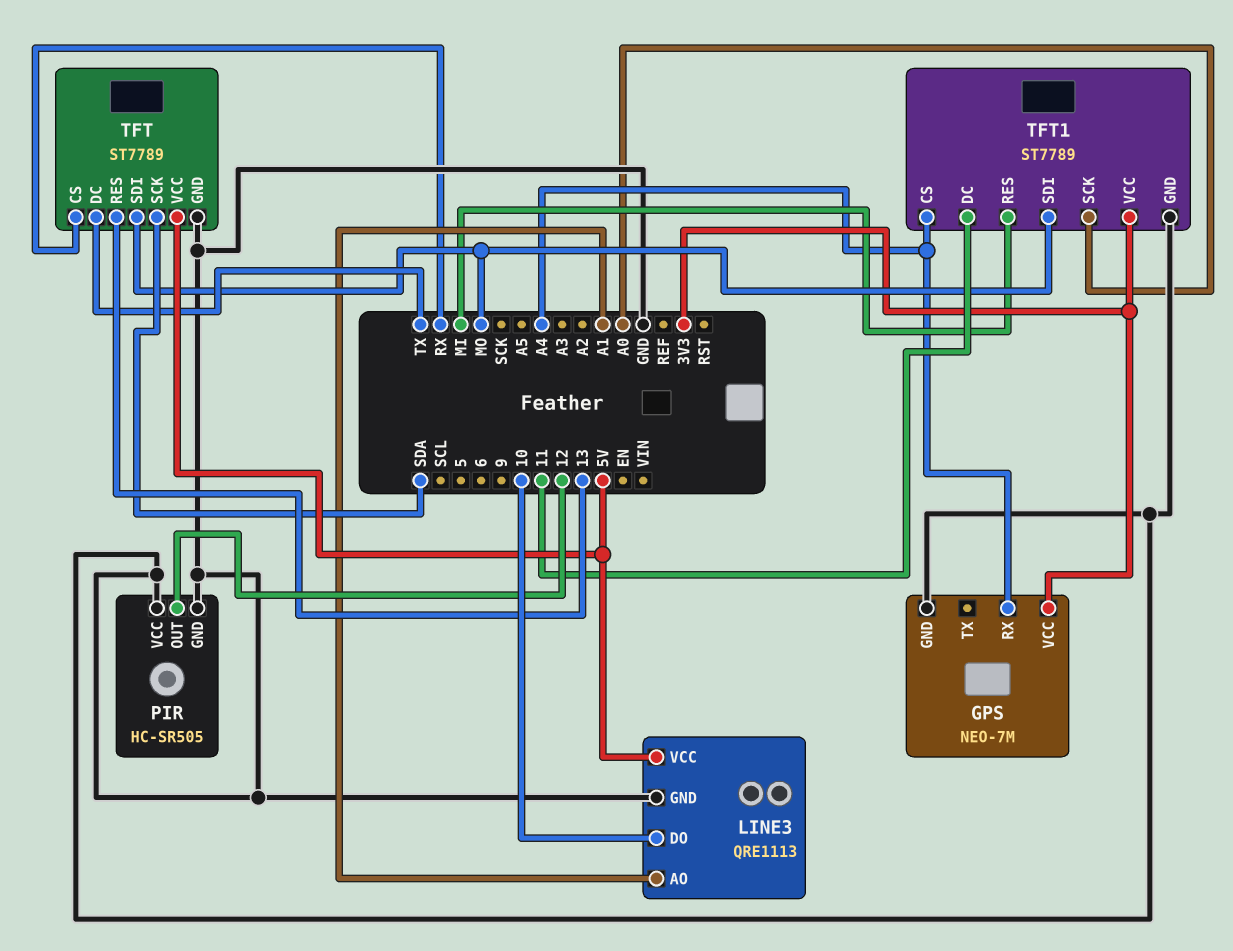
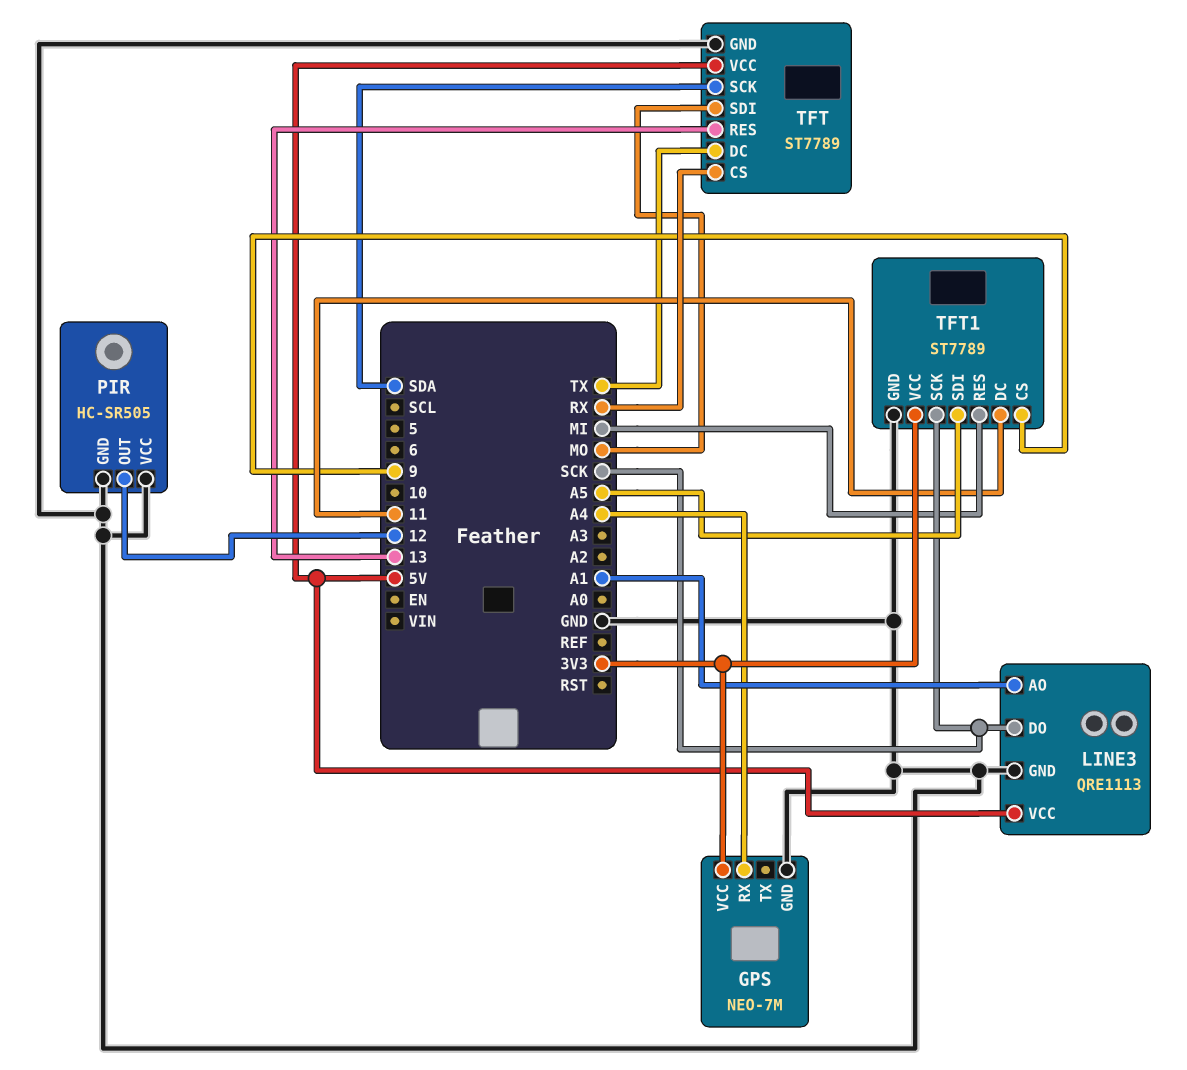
LINE3 pin DO: 10 -> SCK
TFT1 pin CS: A4 -> 9
TFT1 pin SCK: A0 -> SCK
TFT1 pin SDI: MO -> A5

